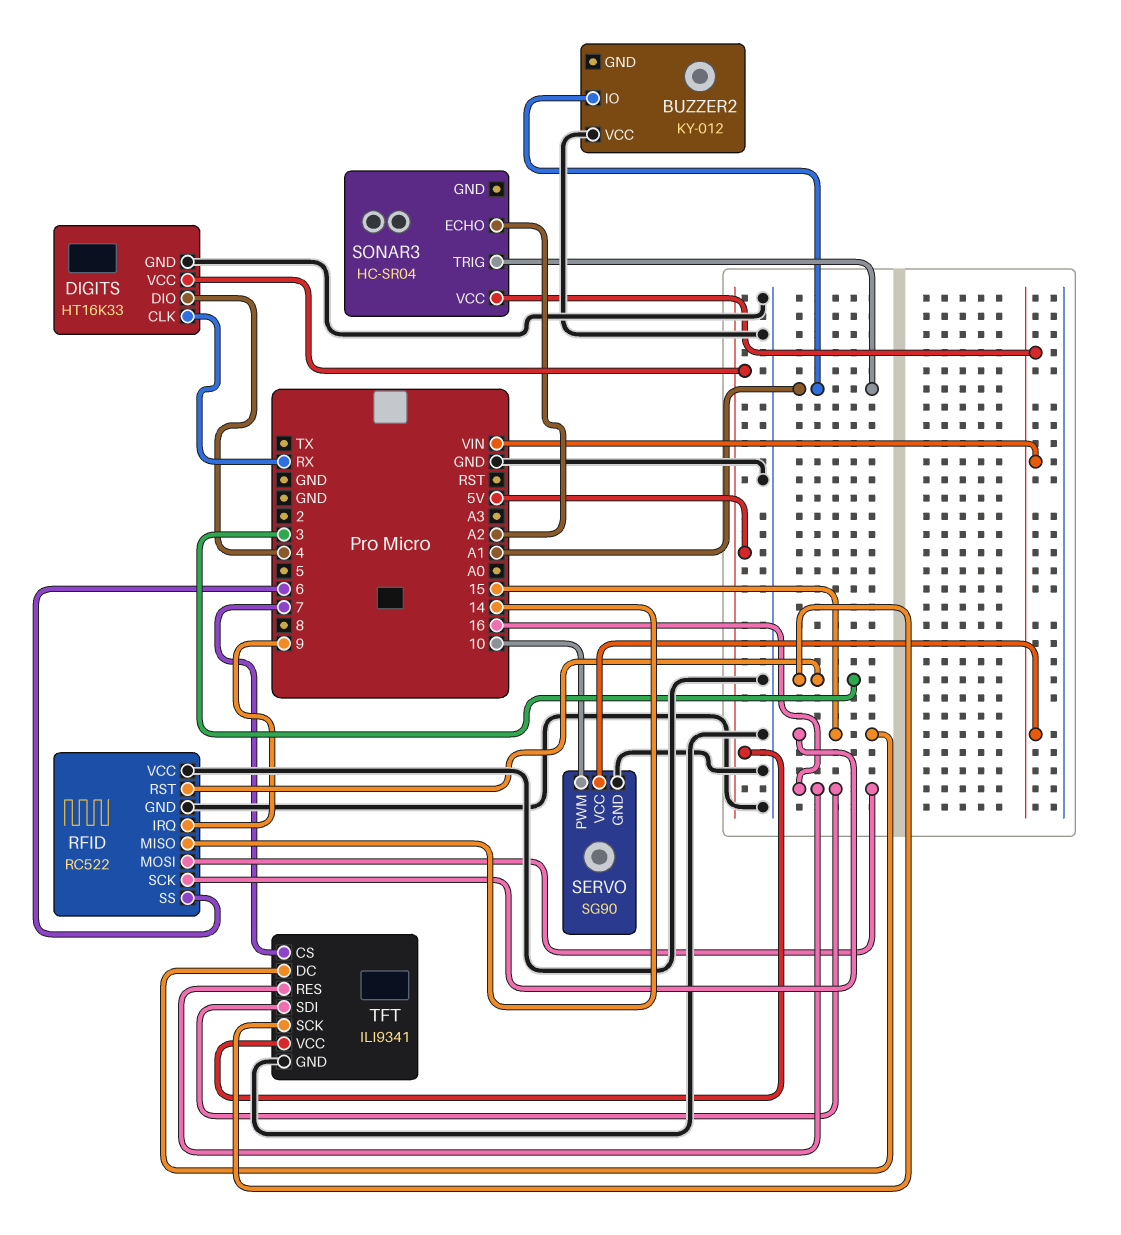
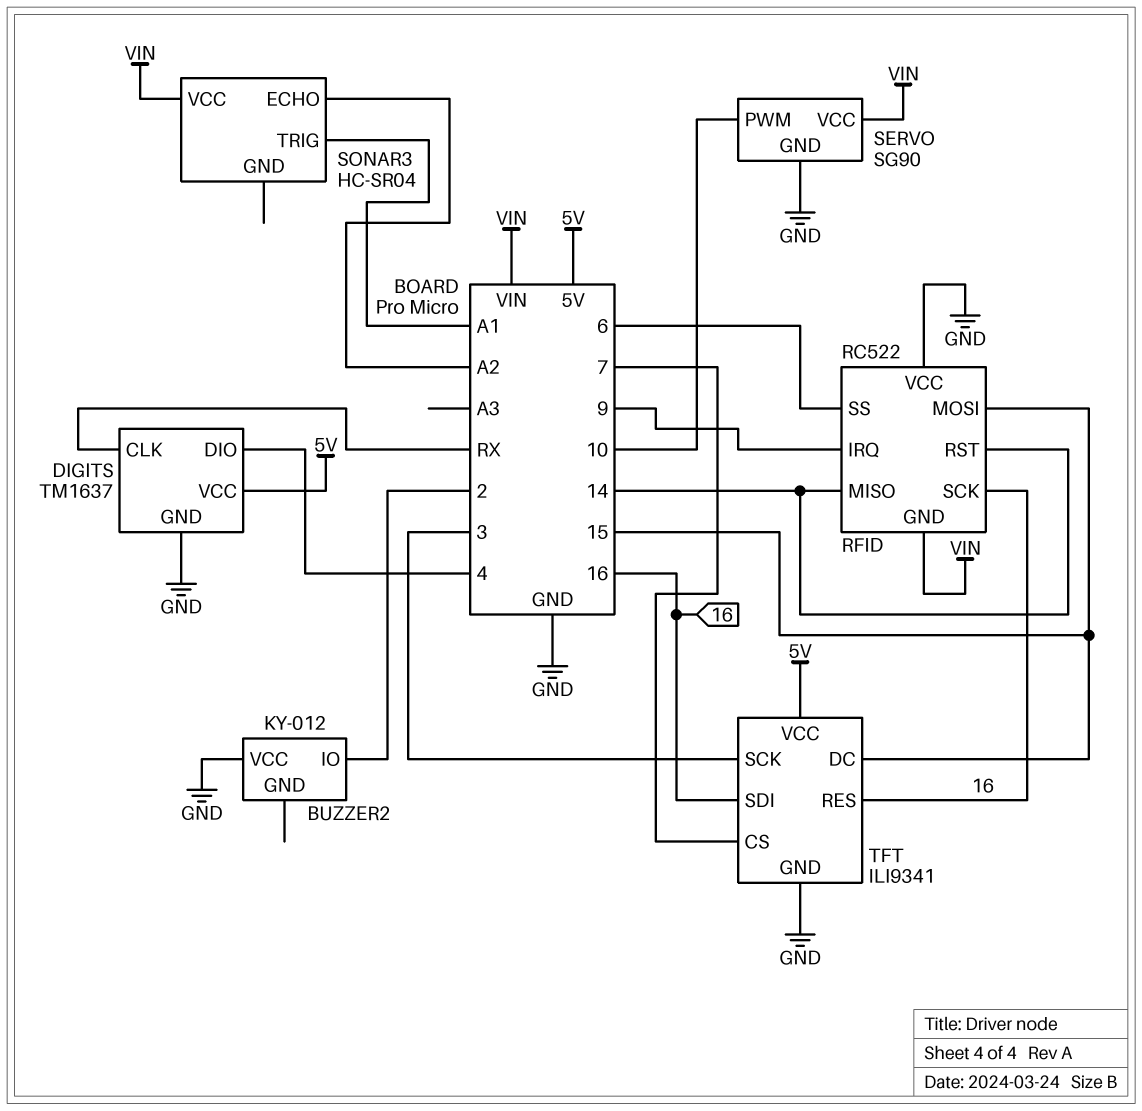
BUZZER2 pin IO: A1 -> 2
DIGITS: HT16K33 -> TM1637
RFID pin GND: GND -> VIN
RFID pin MOSI: 16 -> 15
RFID pin RST: 3 -> 14
RFID pin SCK: 15 -> 16

